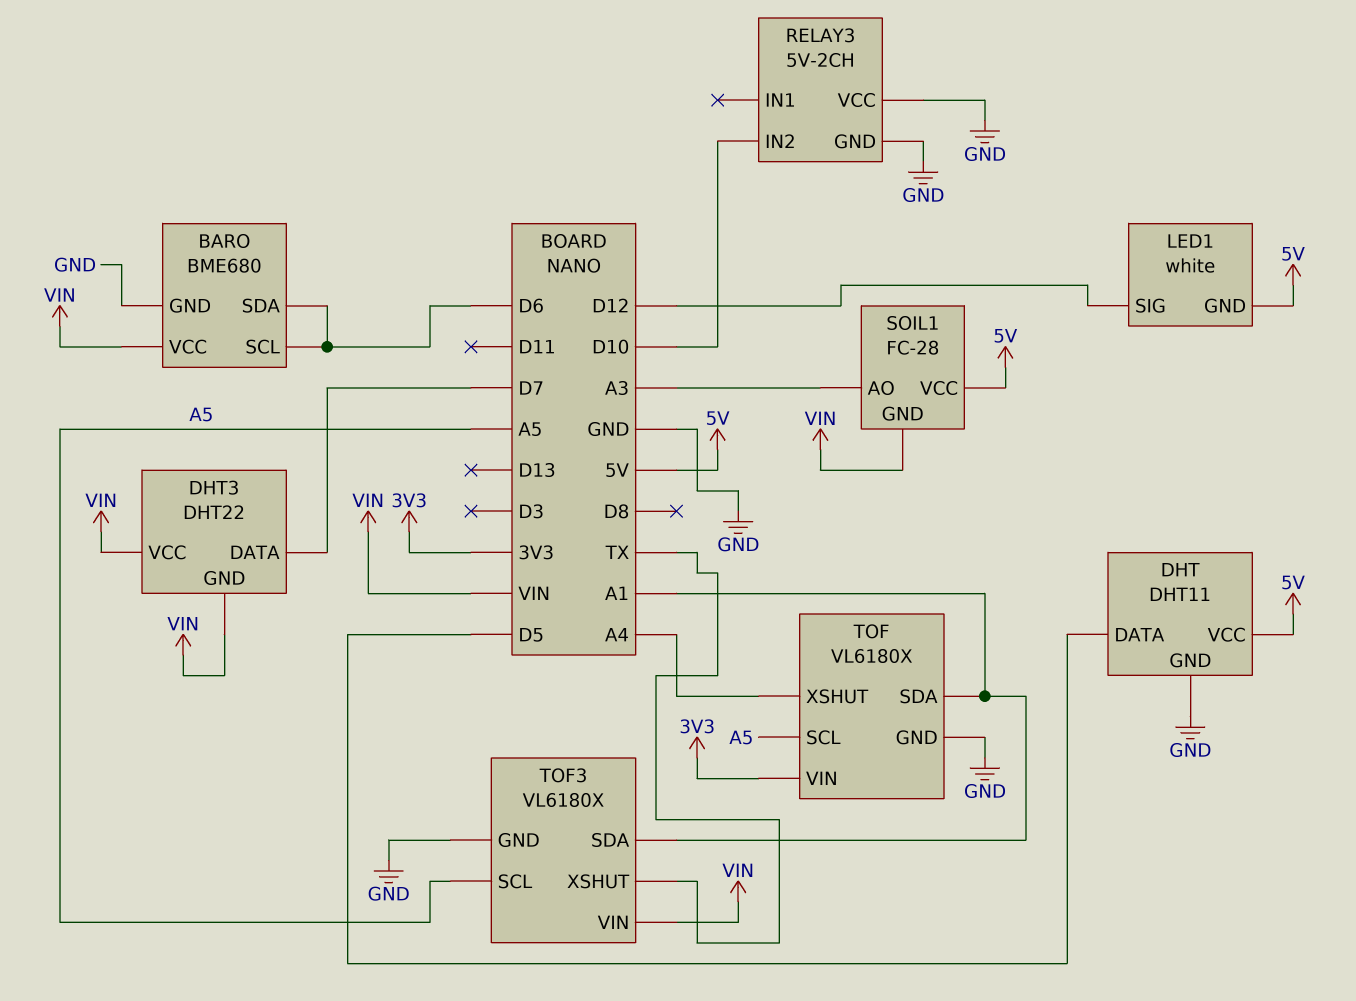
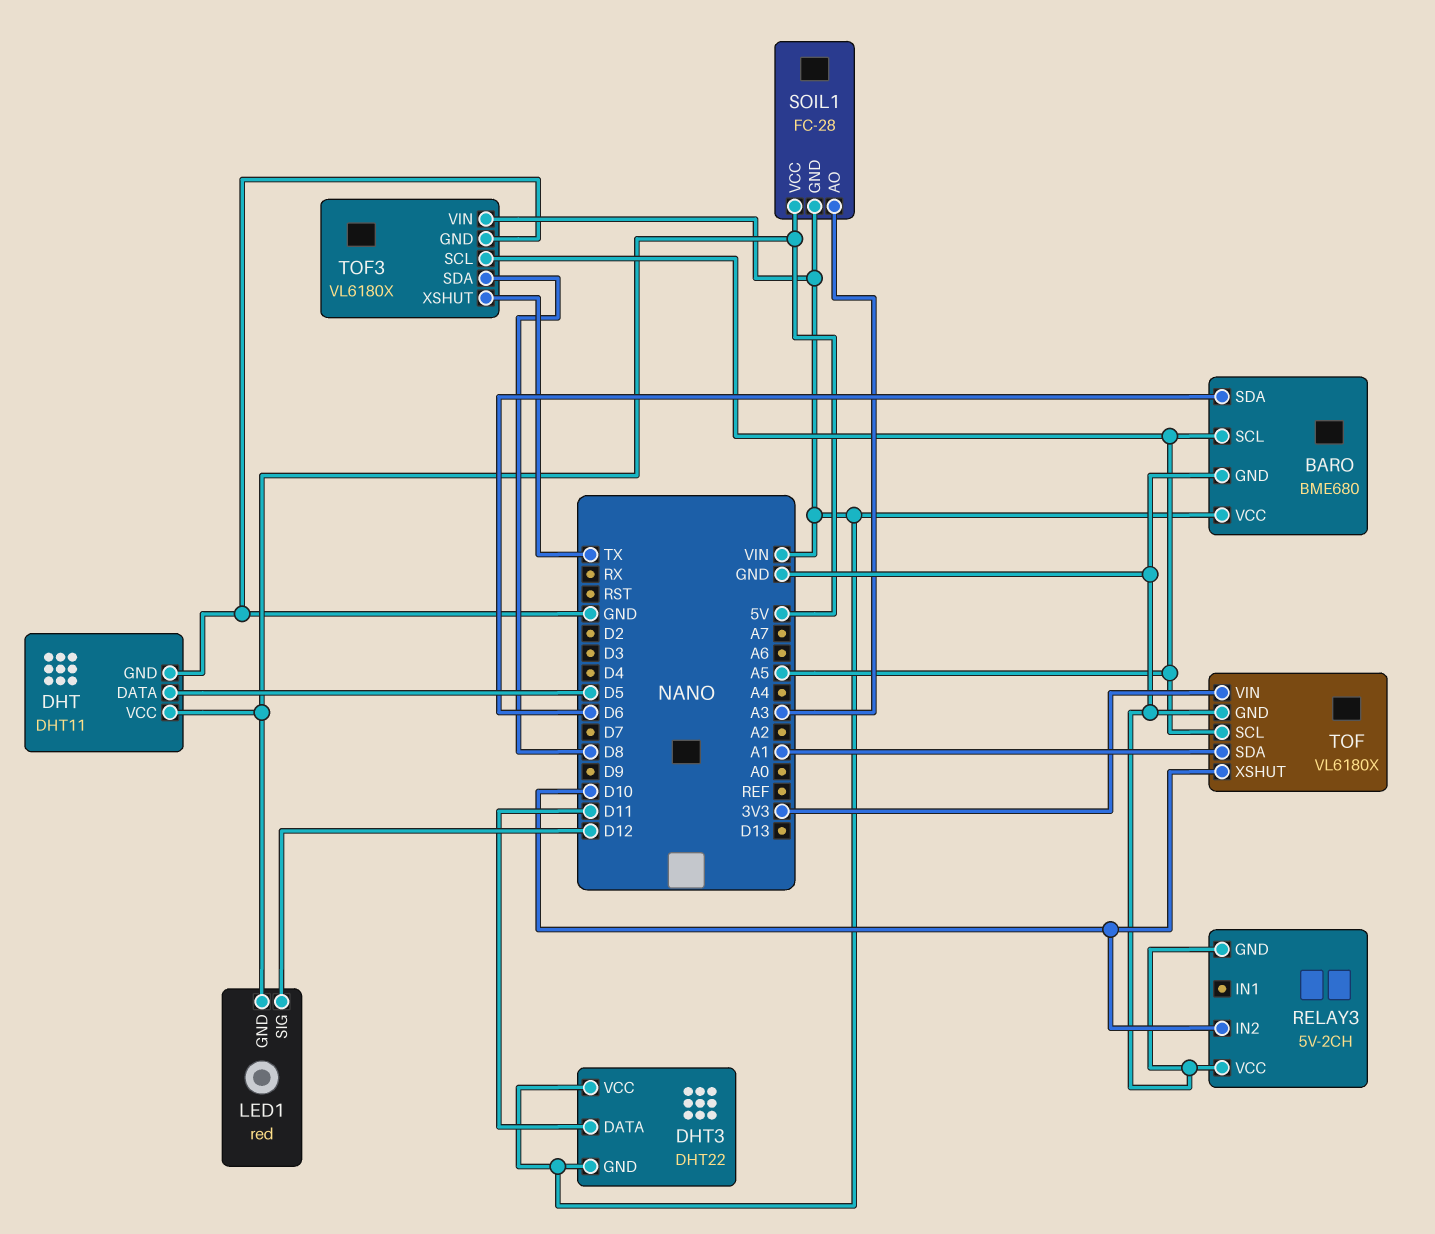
BARO pin SCL: D6 -> A5
DHT3 pin DATA: D7 -> D11
LED1: white -> red
TOF pin XSHUT: A4 -> D10
TOF3 pin SDA: A1 -> D8

